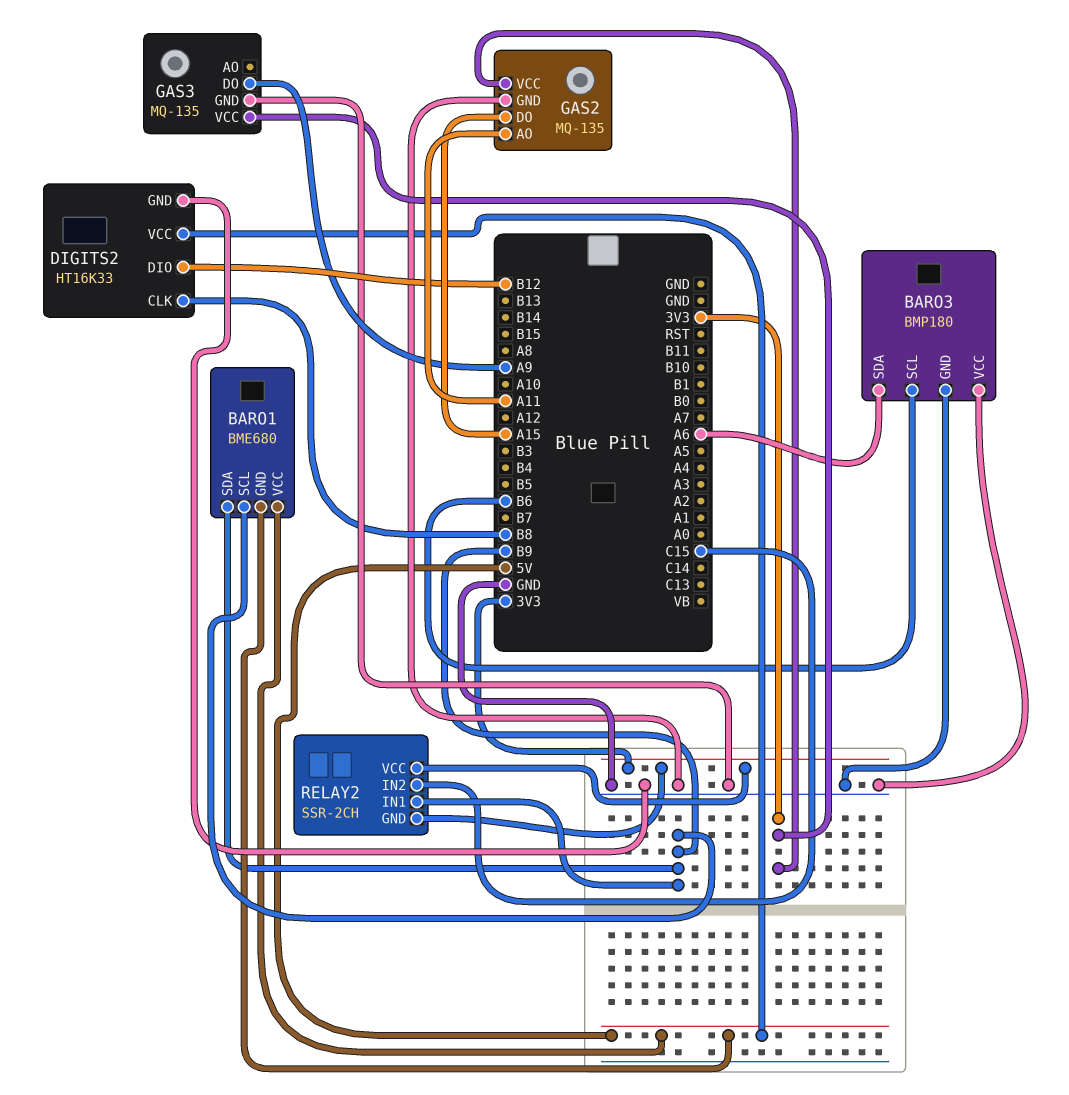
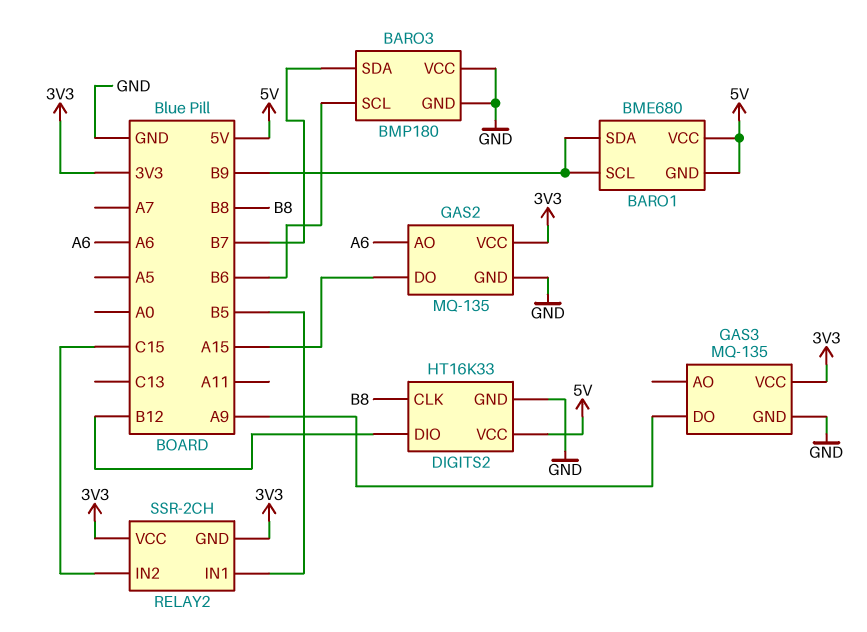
BARO3 pin SDA: A6 -> B7
GAS2 pin AO: A11 -> A6
RELAY2 pin IN1: B9 -> B5

